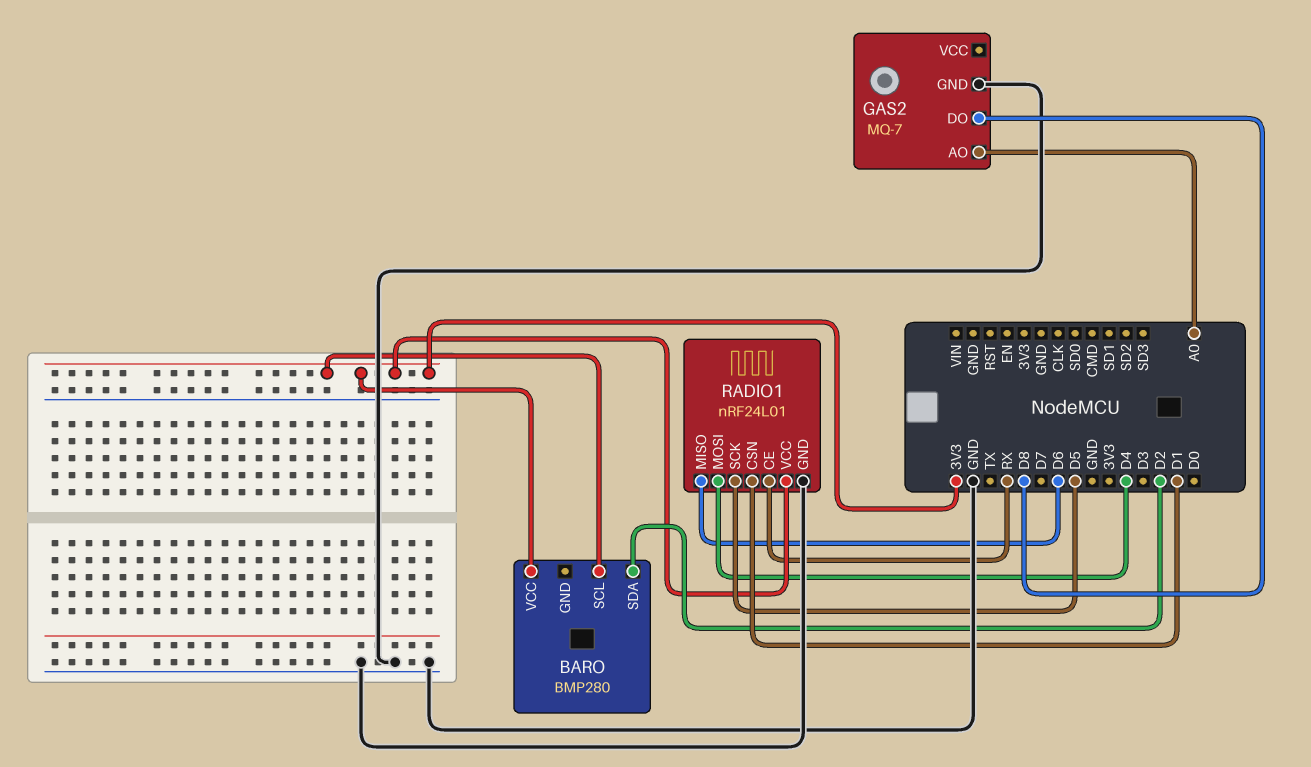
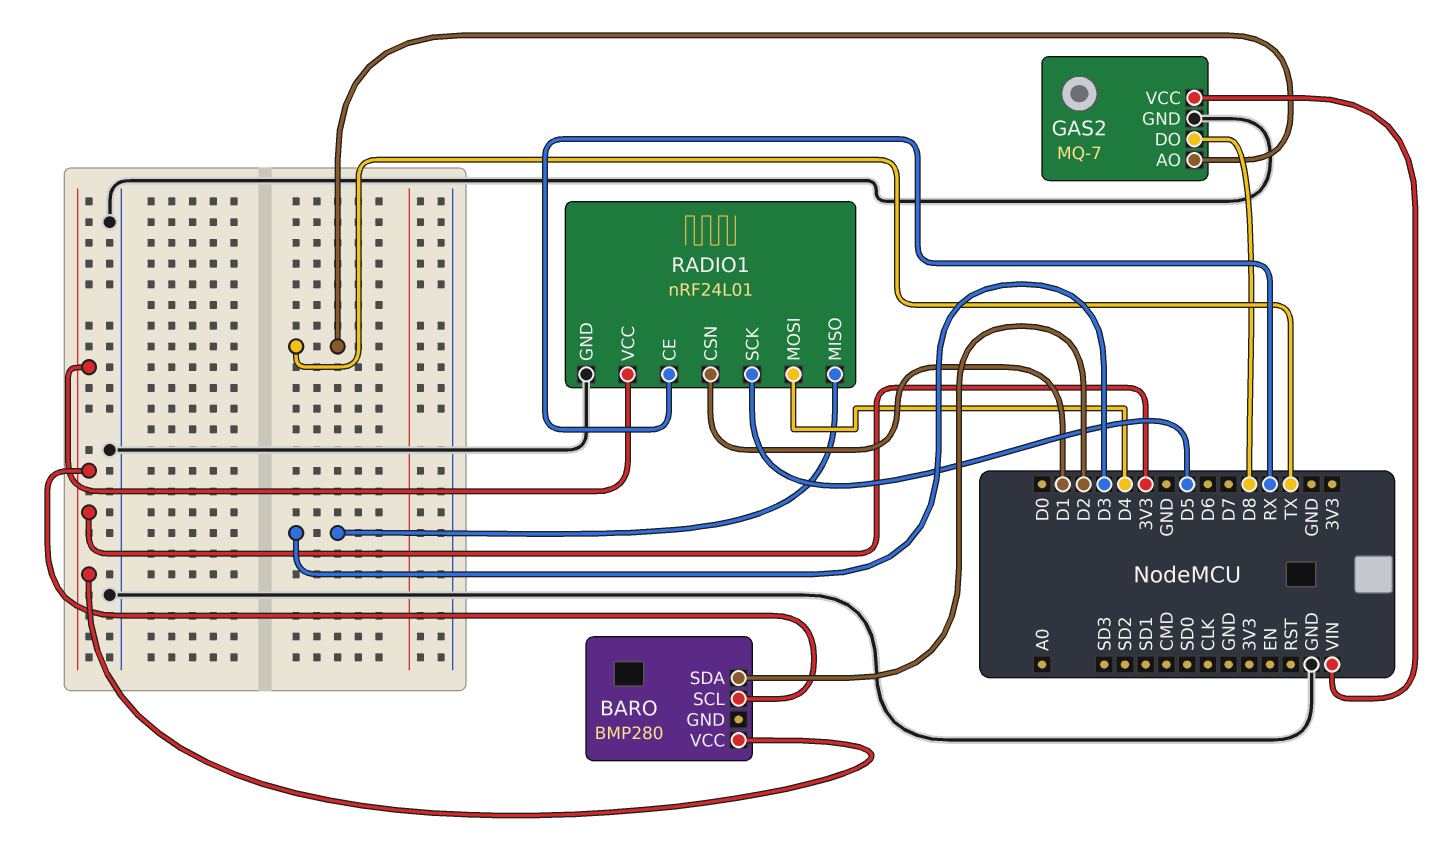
GAS2 pin AO: A0 -> TX
GAS2 pin VCC: none -> VIN
RADIO1 pin MISO: D6 -> D3

